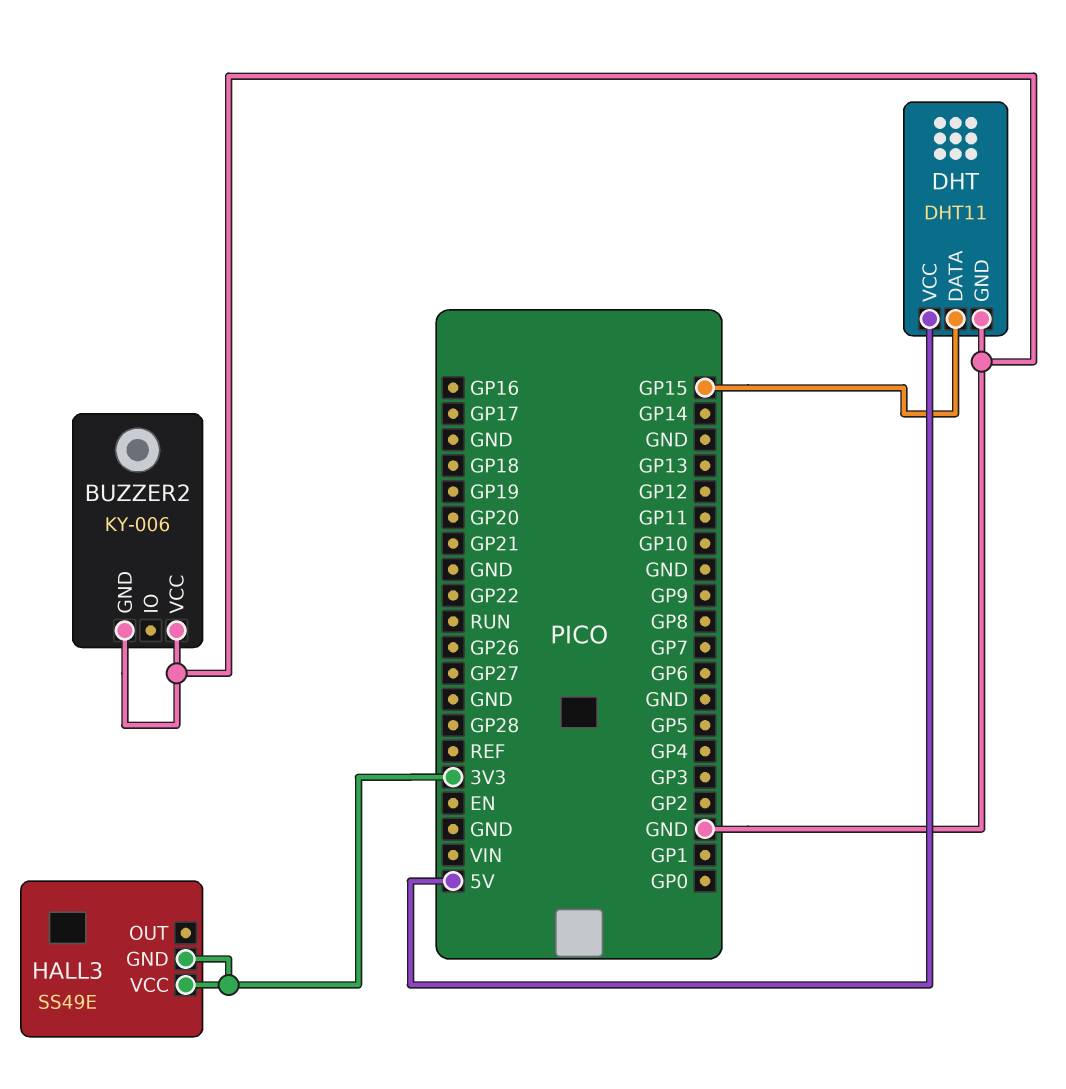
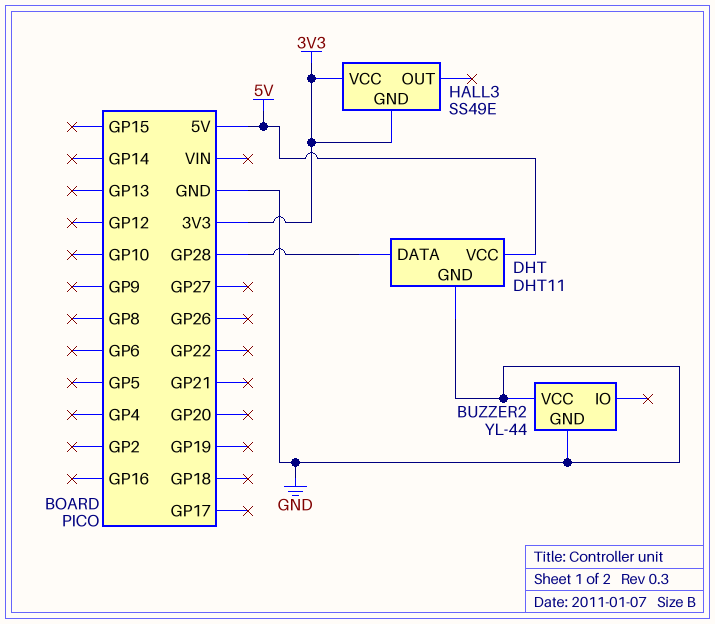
BUZZER2: KY-006 -> YL-44
DHT pin DATA: GP15 -> GP28

